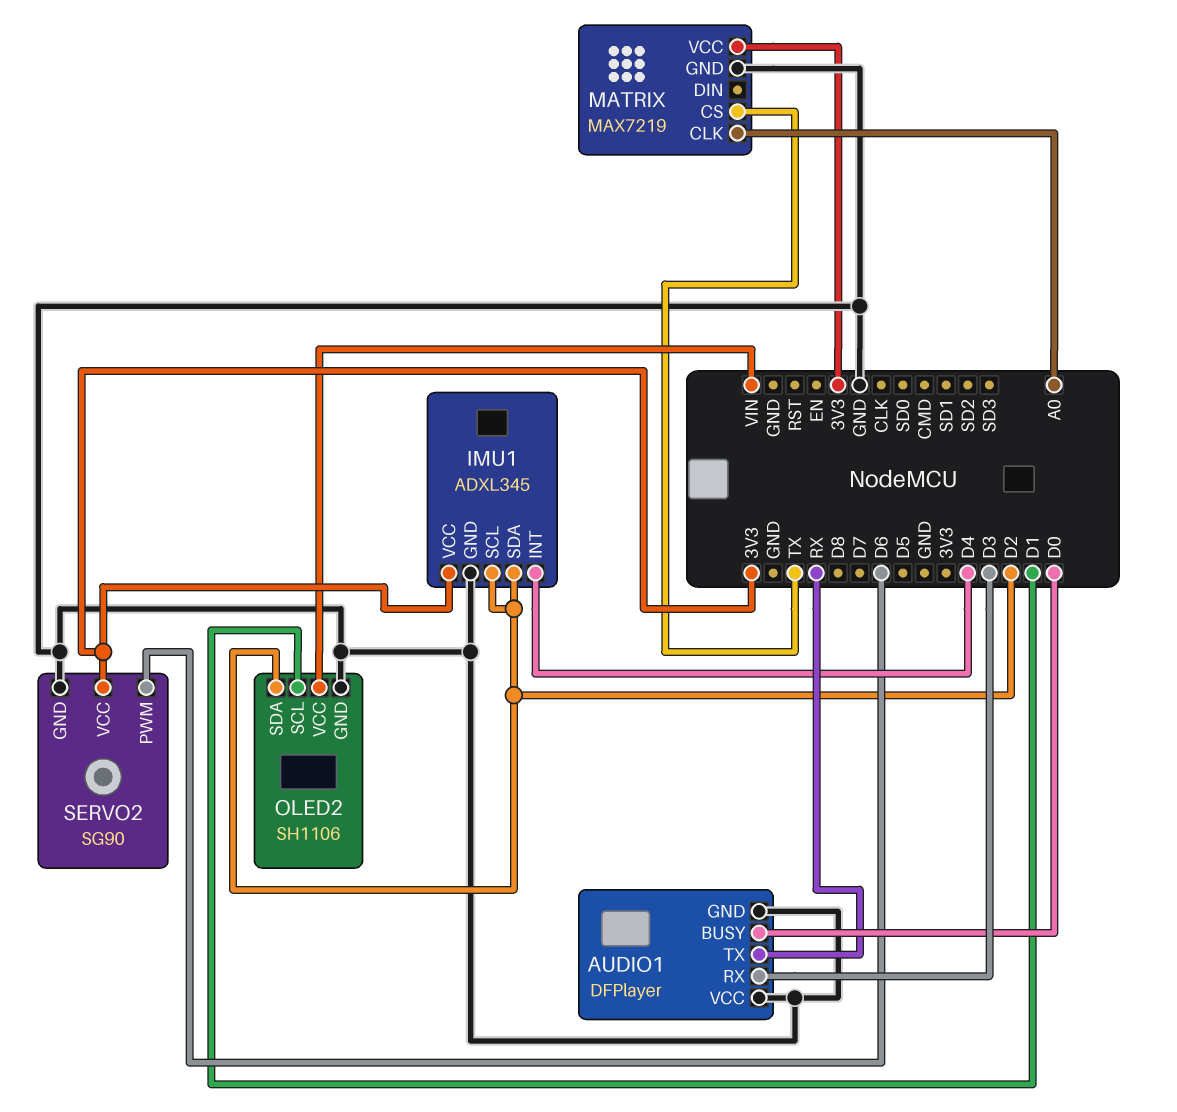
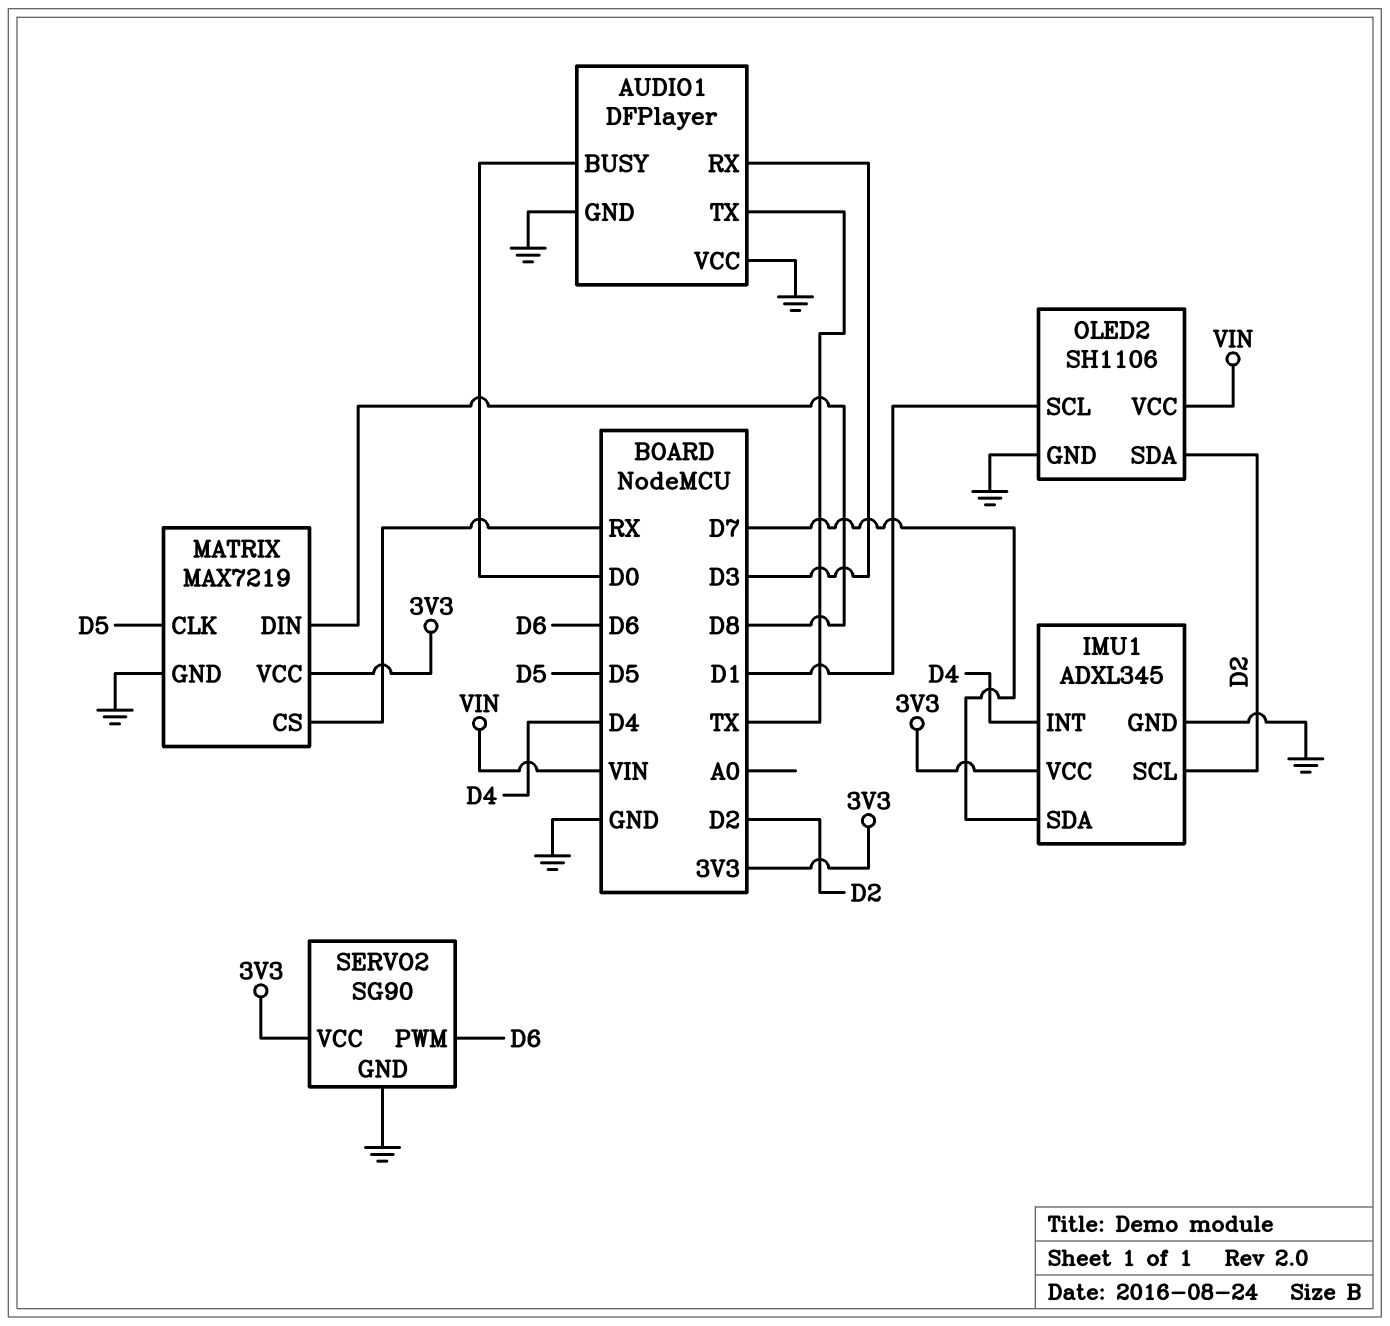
AUDIO1 pin TX: RX -> TX
IMU1 pin SDA: D2 -> D7
MATRIX pin CLK: A0 -> D5
MATRIX pin CS: TX -> RX
MATRIX pin DIN: none -> D8

